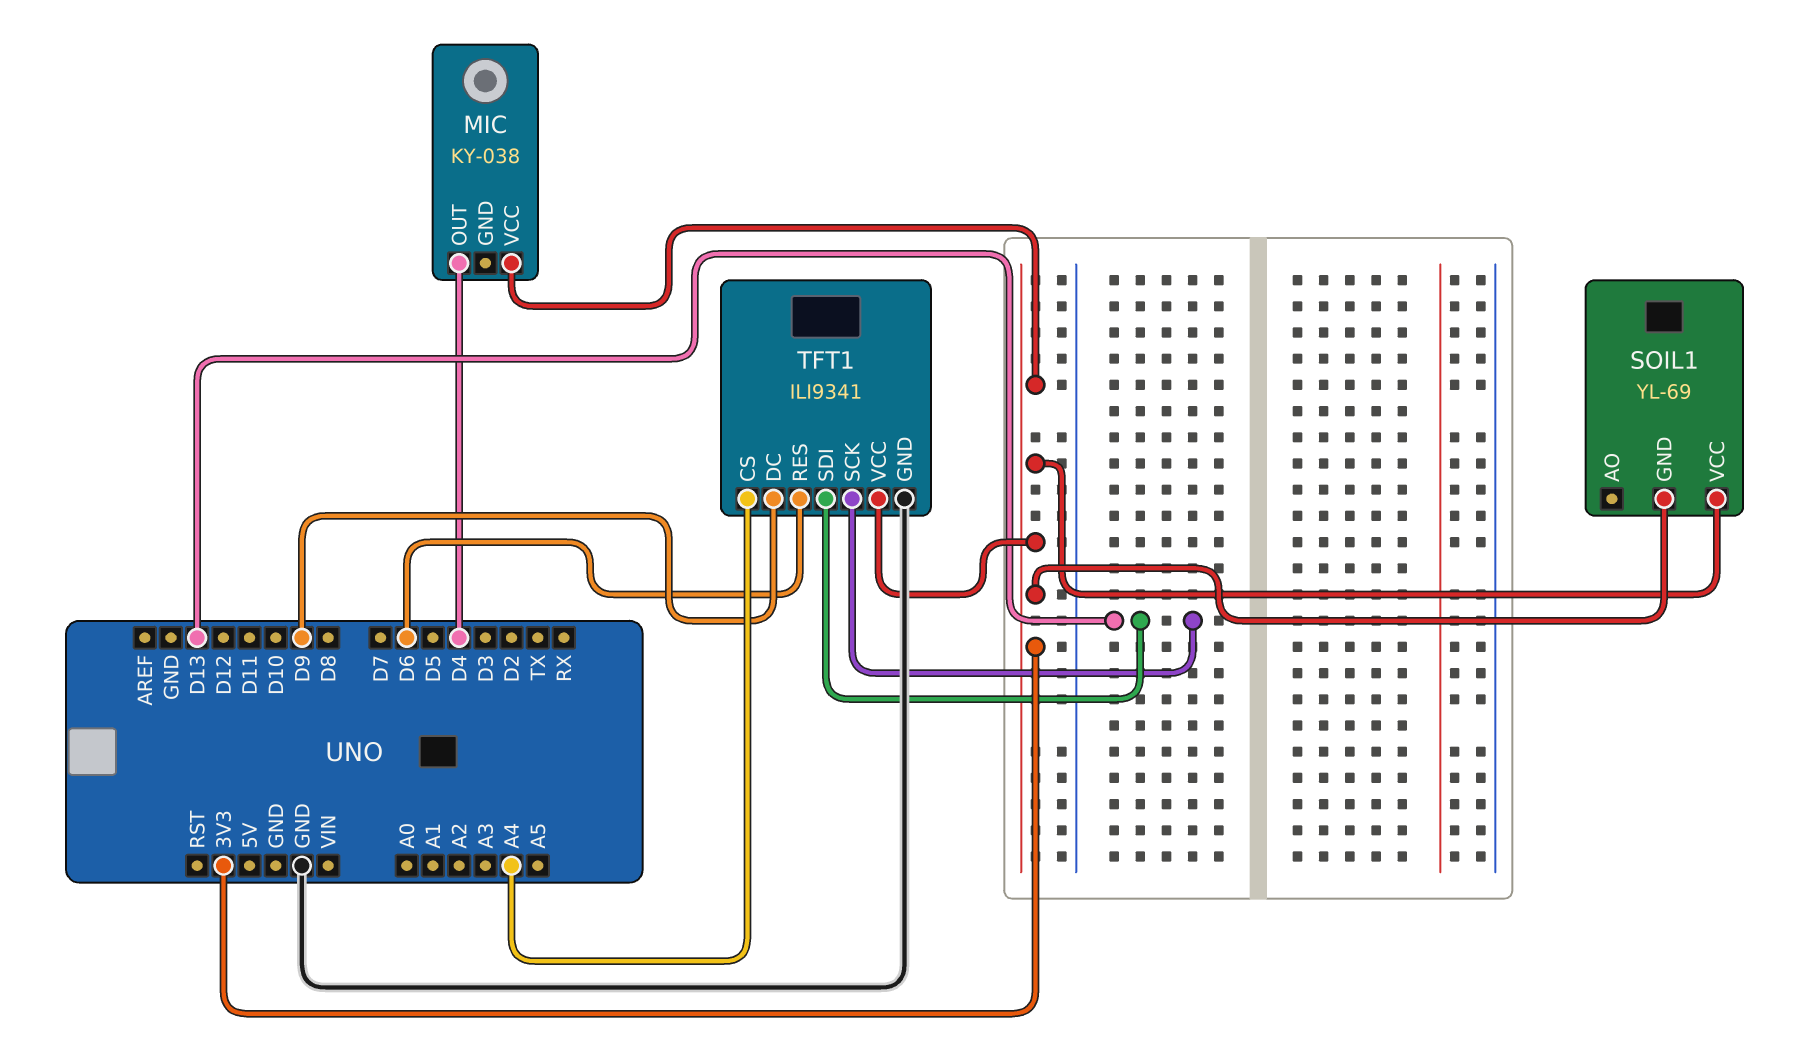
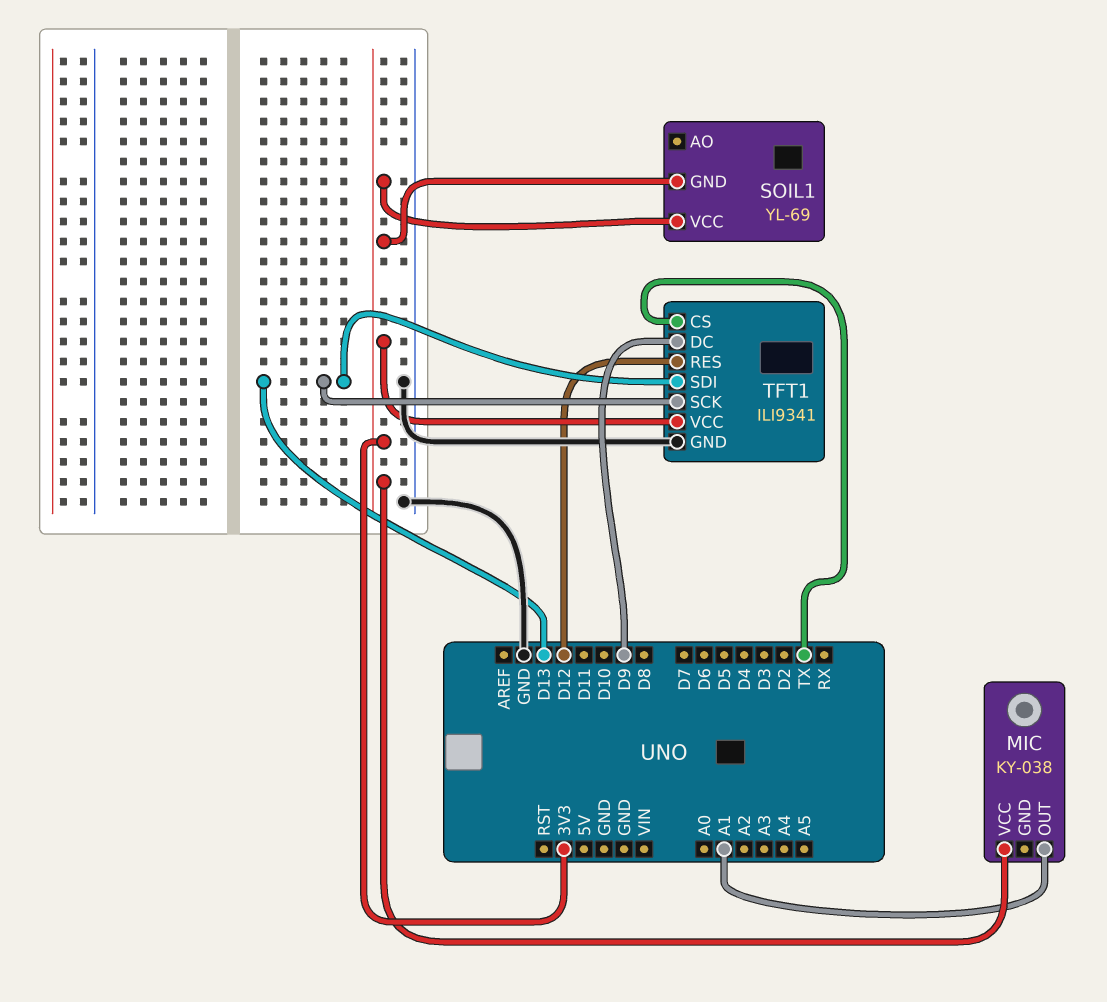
MIC pin OUT: D4 -> A1
TFT1 pin CS: A4 -> TX
TFT1 pin RES: D6 -> D12

